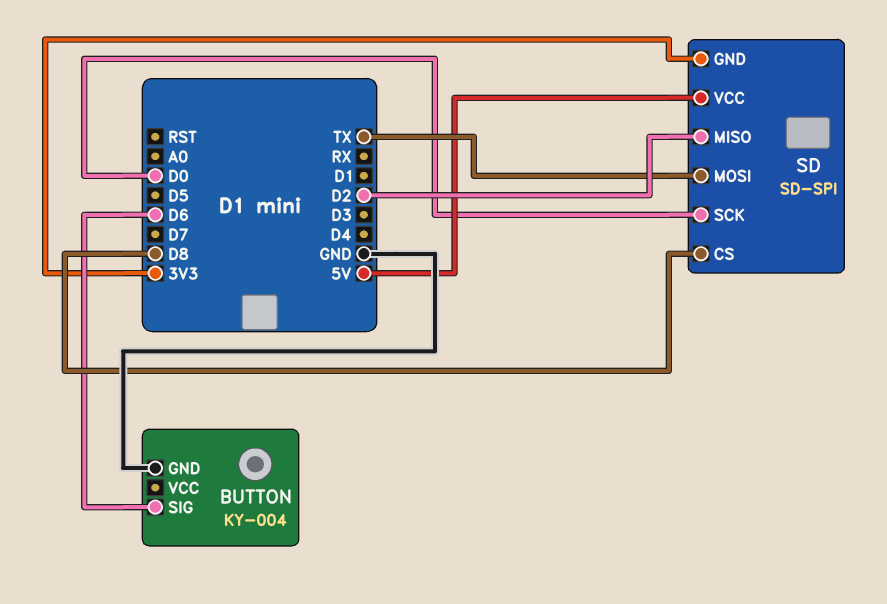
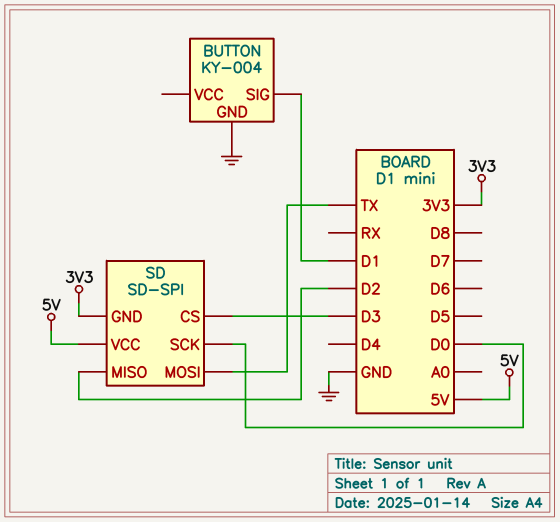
BUTTON pin SIG: D6 -> D1
SD pin CS: D8 -> D3

